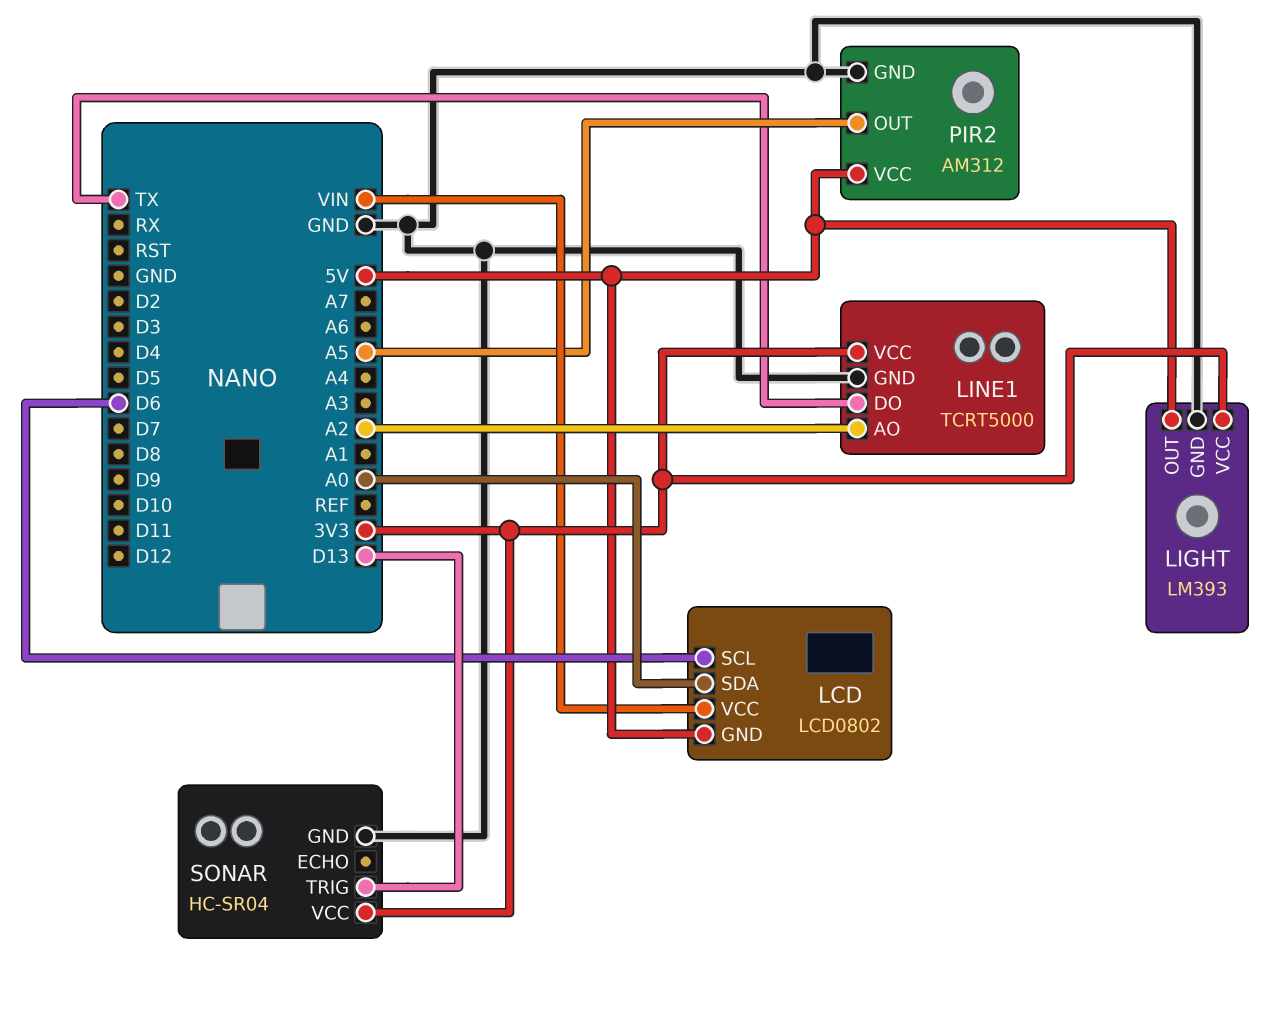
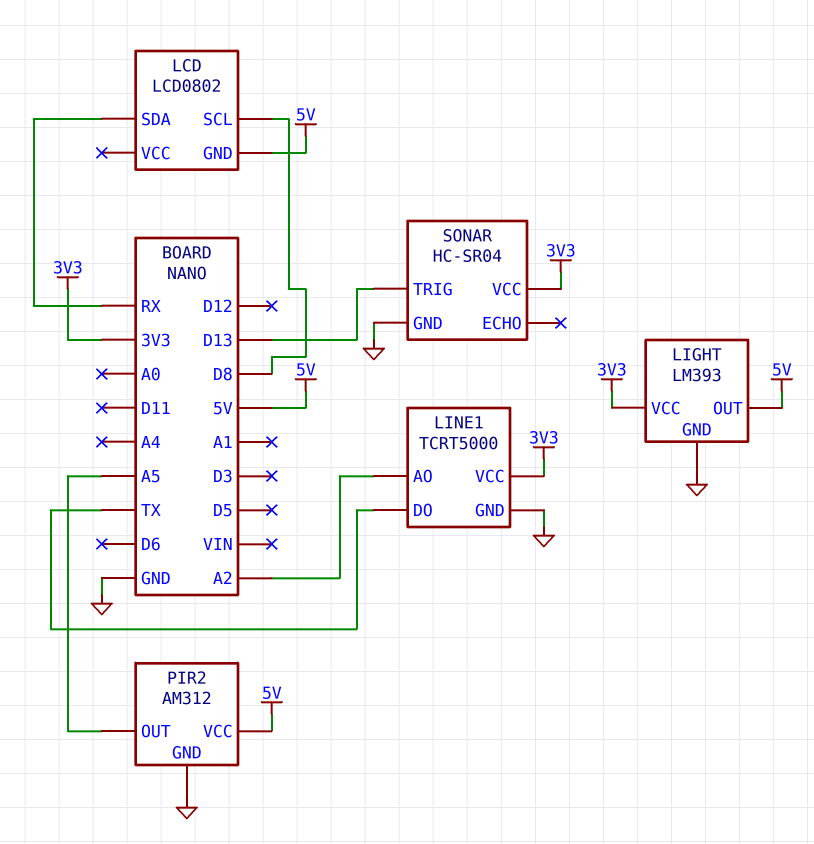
LCD pin SCL: D6 -> D8
LCD pin SDA: A0 -> RX
LCD pin VCC: VIN -> none

